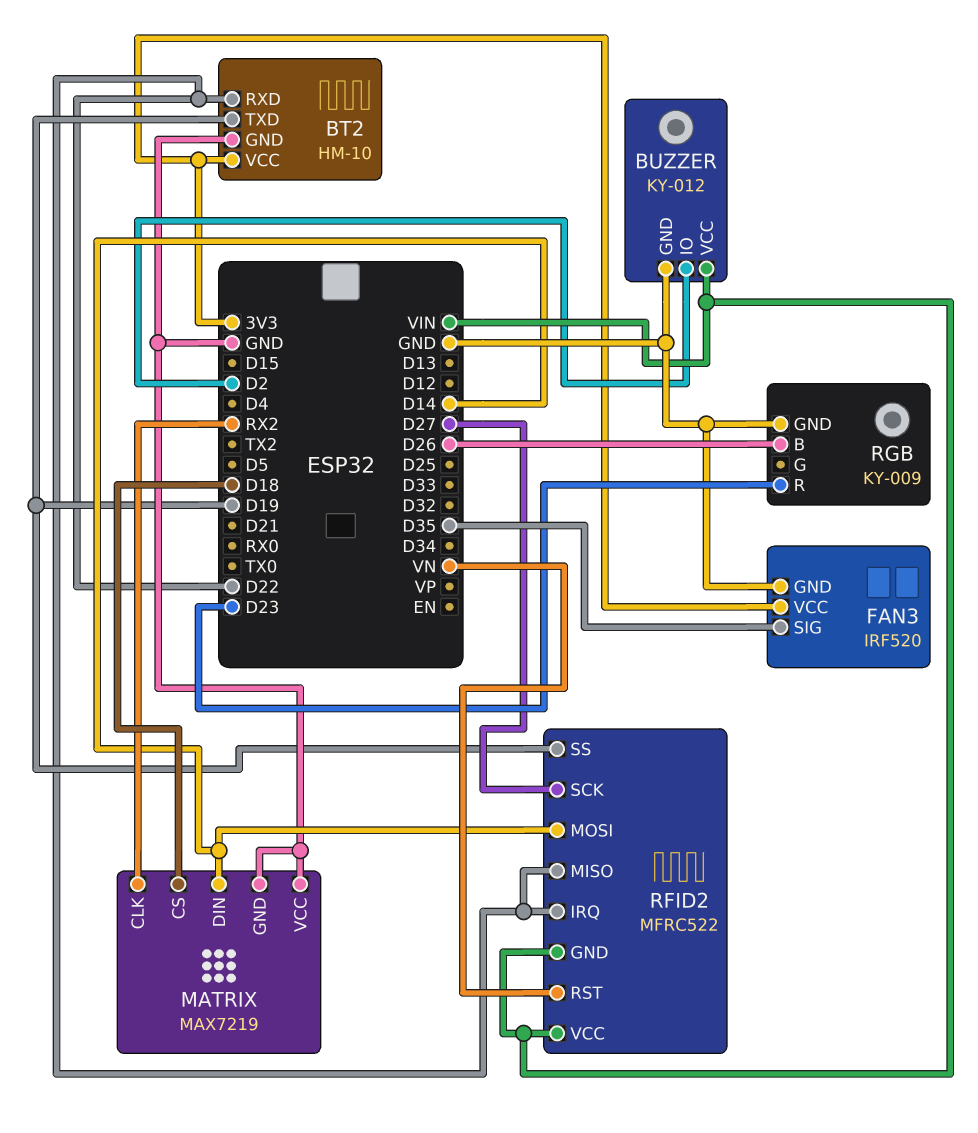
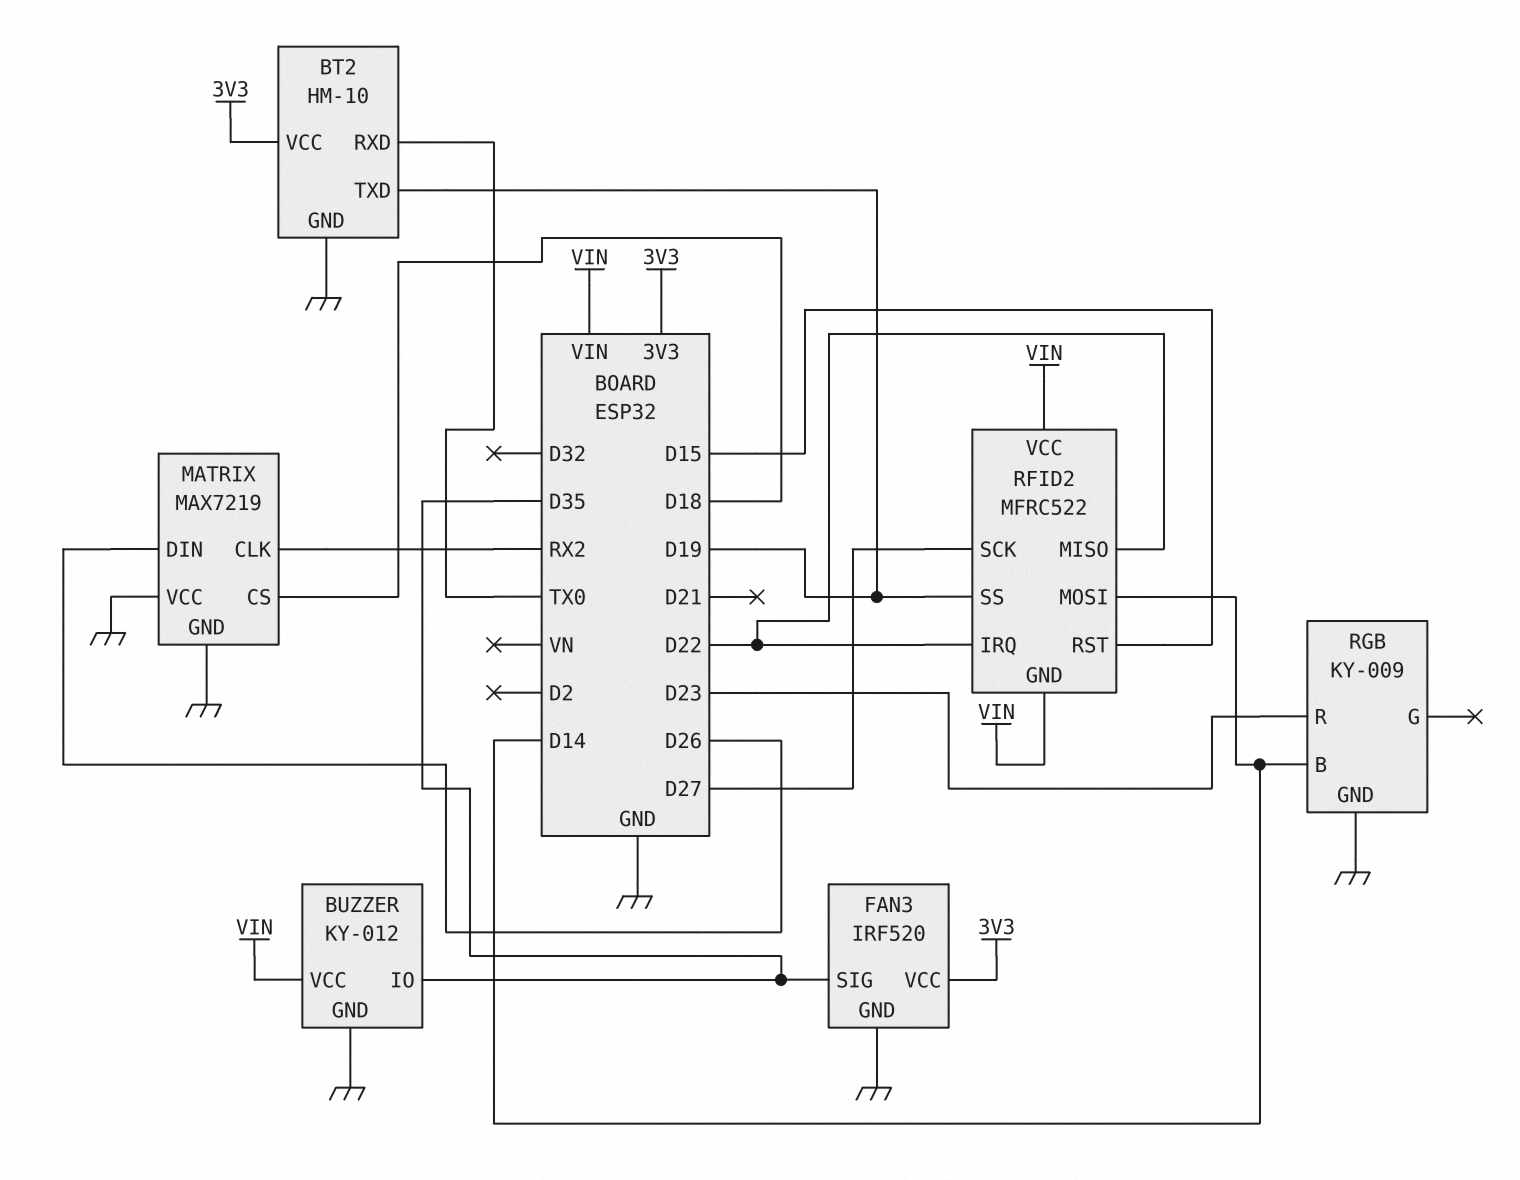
BT2 pin RXD: D22 -> TX0
BUZZER pin IO: D2 -> D35
MATRIX pin DIN: D14 -> D26
RFID2 pin RST: VN -> D15
RGB pin B: D26 -> D14

